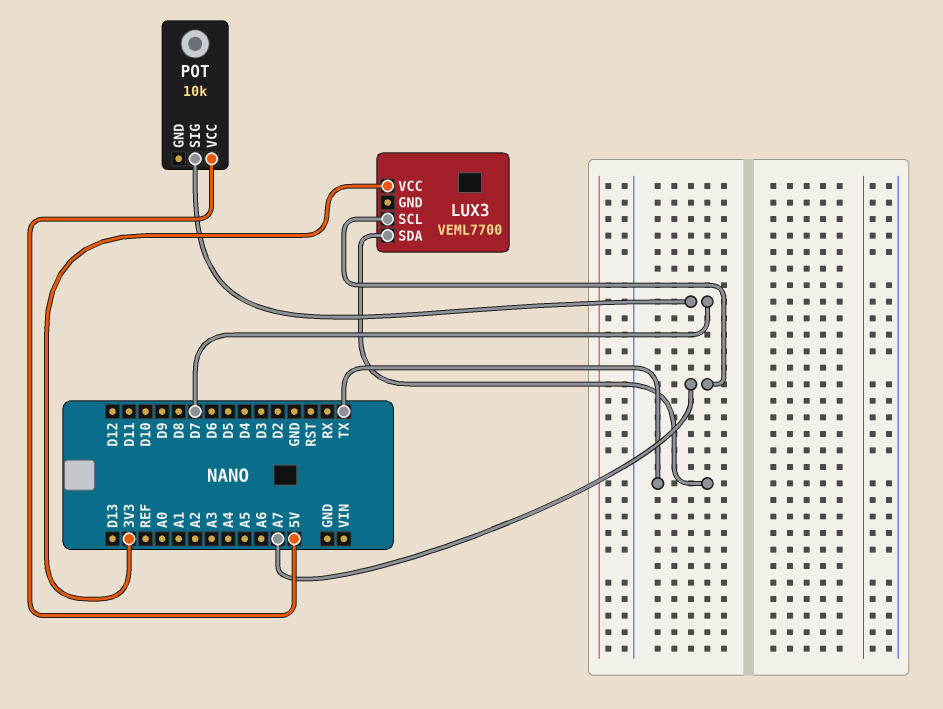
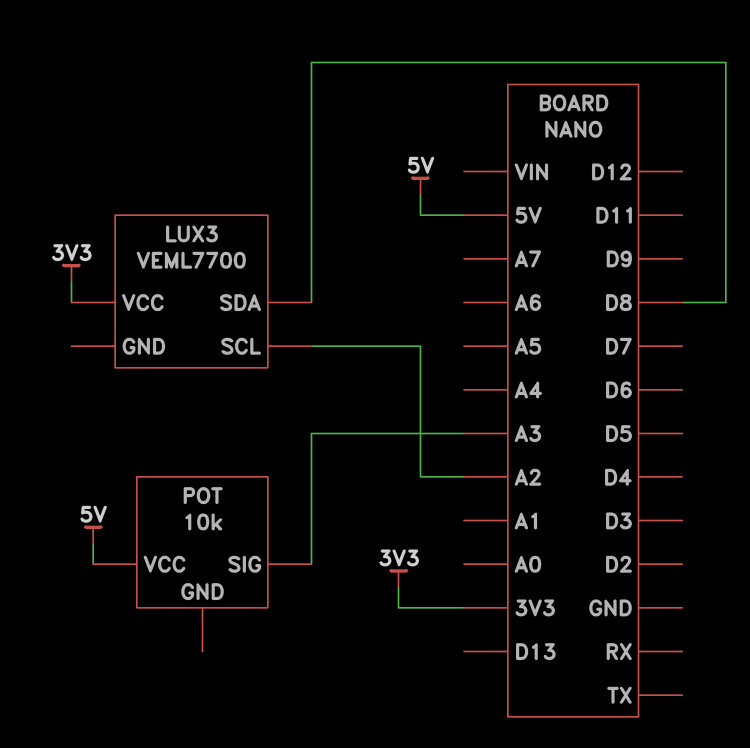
LUX3 pin SCL: A7 -> A2
LUX3 pin SDA: TX -> D8
POT pin SIG: D7 -> A3

